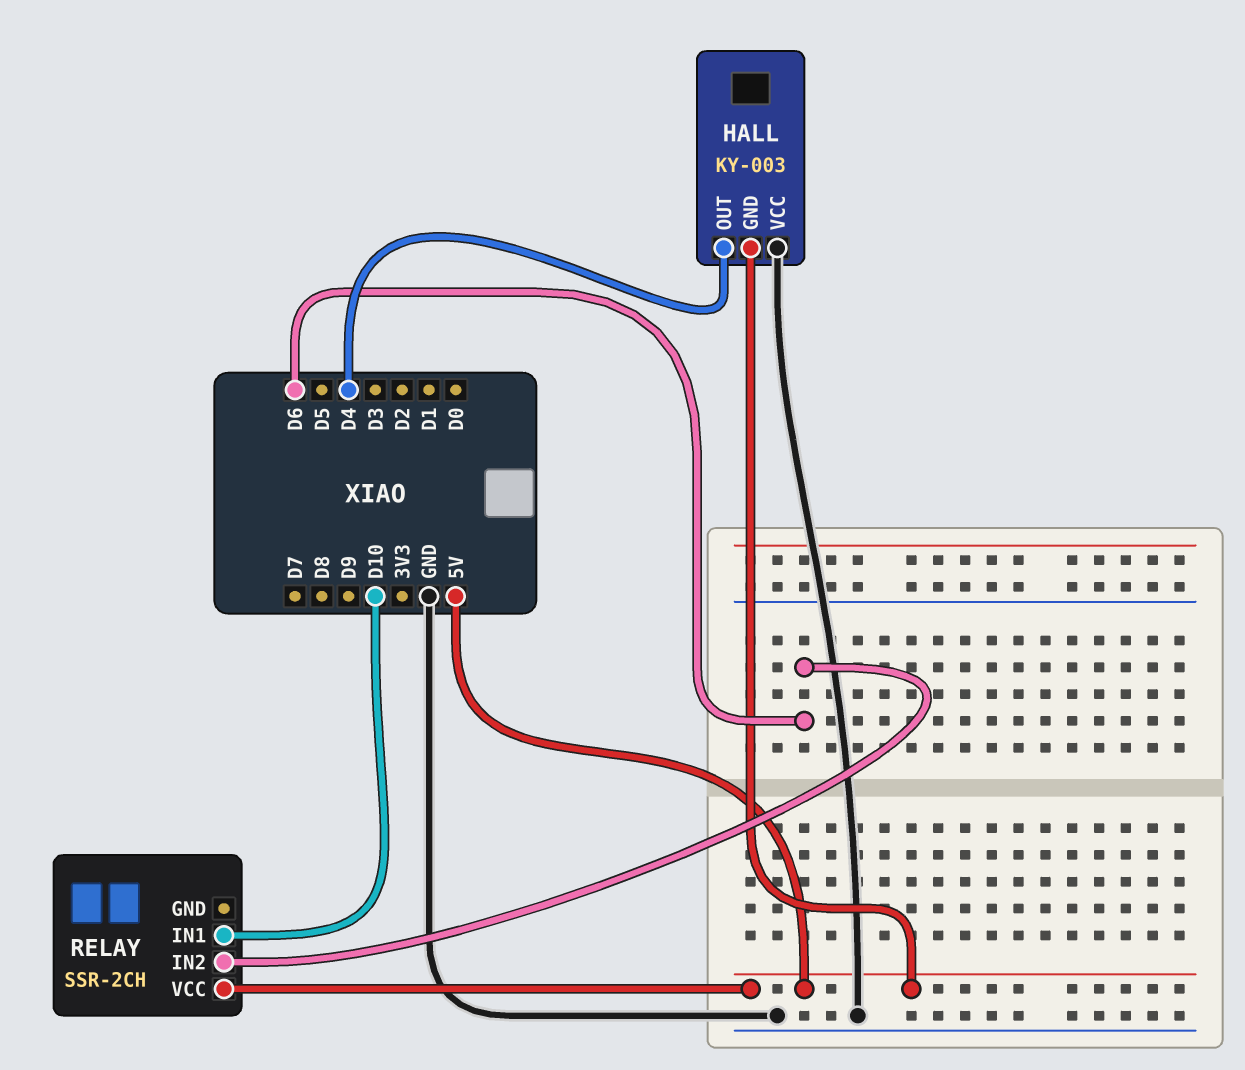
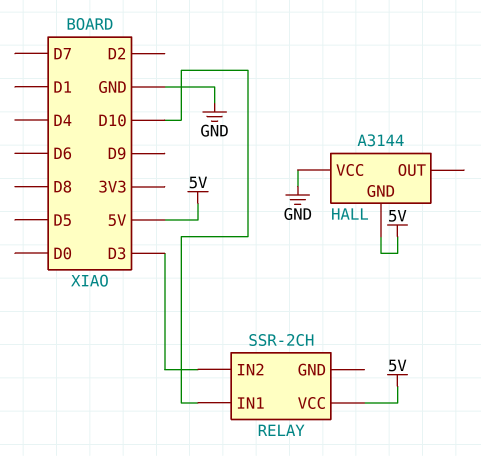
HALL: KY-003 -> A3144
HALL pin OUT: D4 -> none
RELAY pin IN2: D6 -> D3

